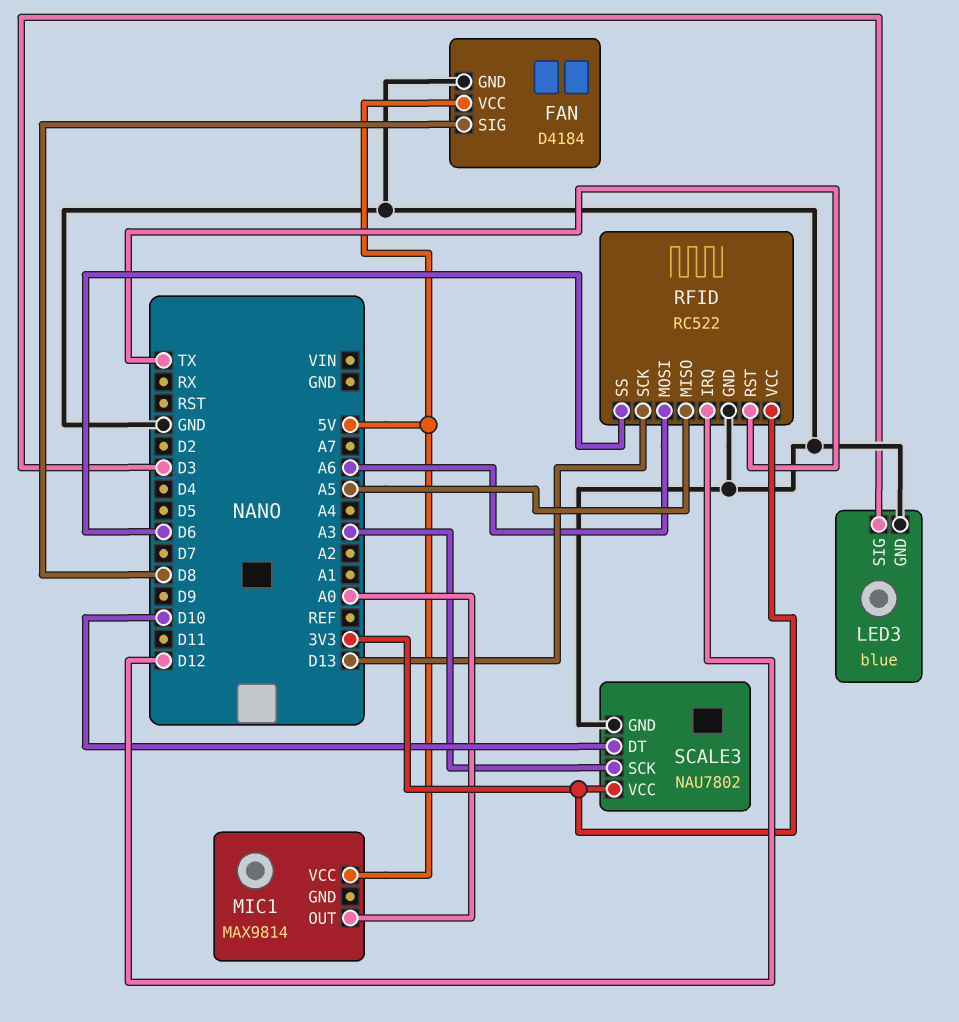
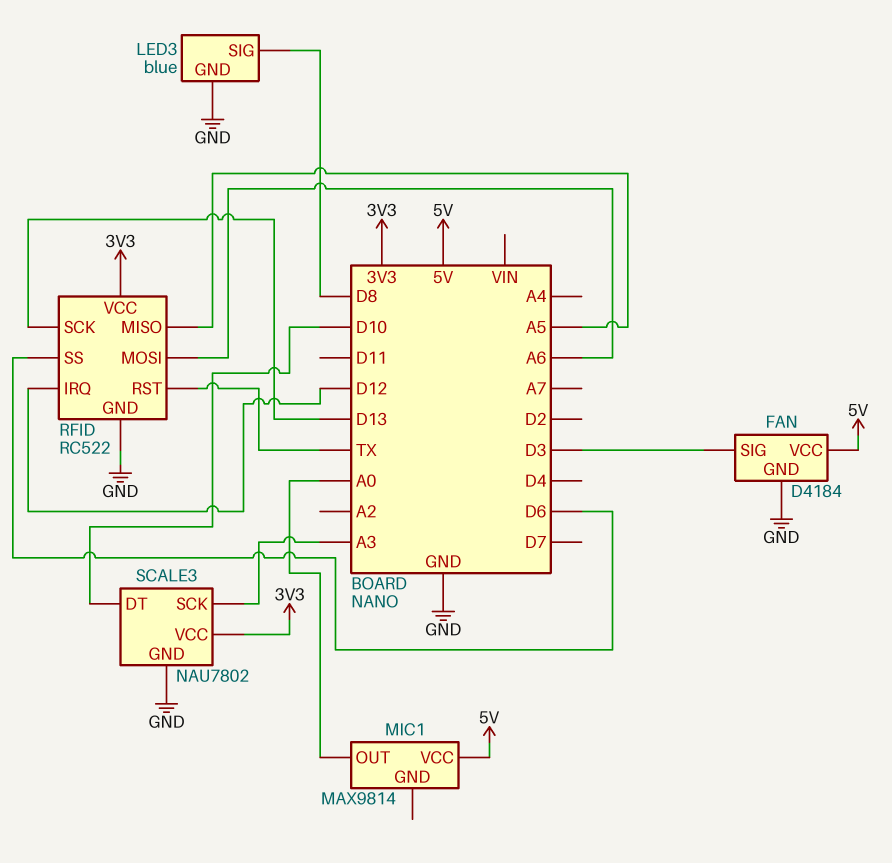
FAN pin SIG: D8 -> D3
LED3 pin SIG: D3 -> D8

